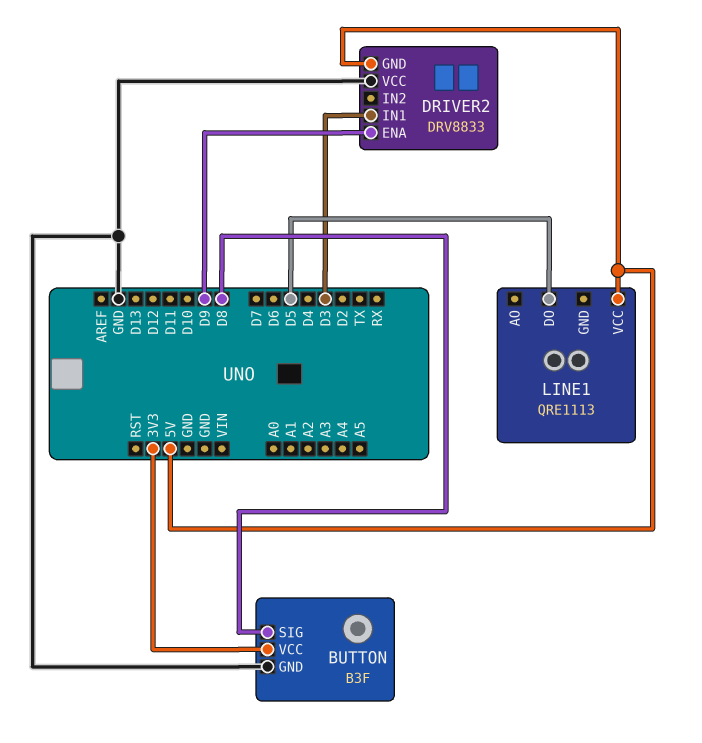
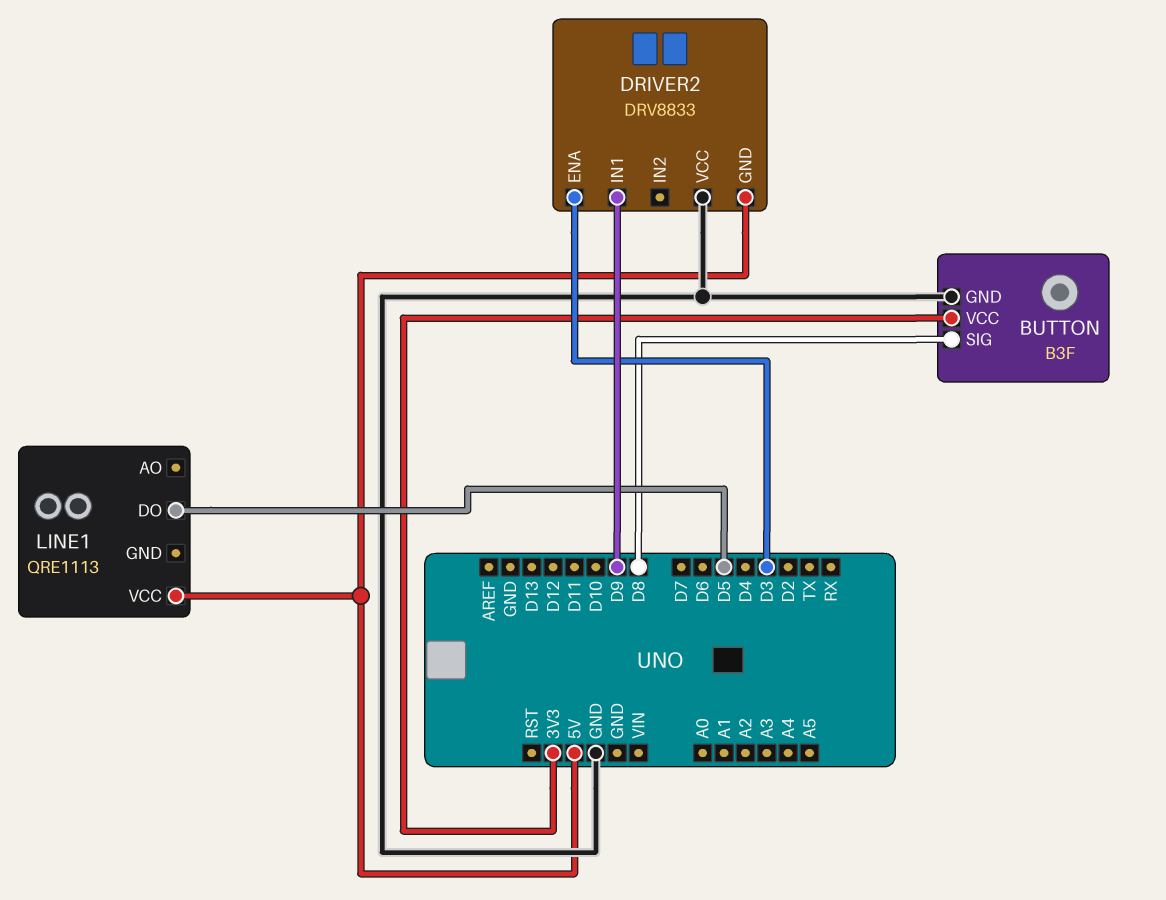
DRIVER2 pin ENA: D9 -> D3
DRIVER2 pin IN1: D3 -> D9

